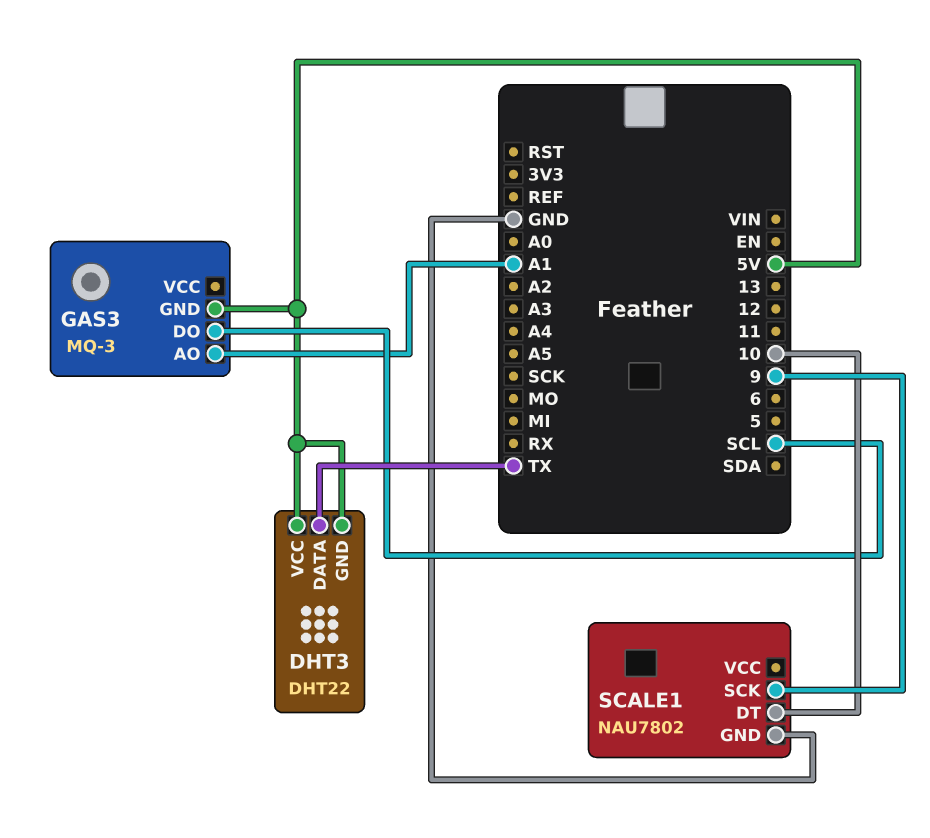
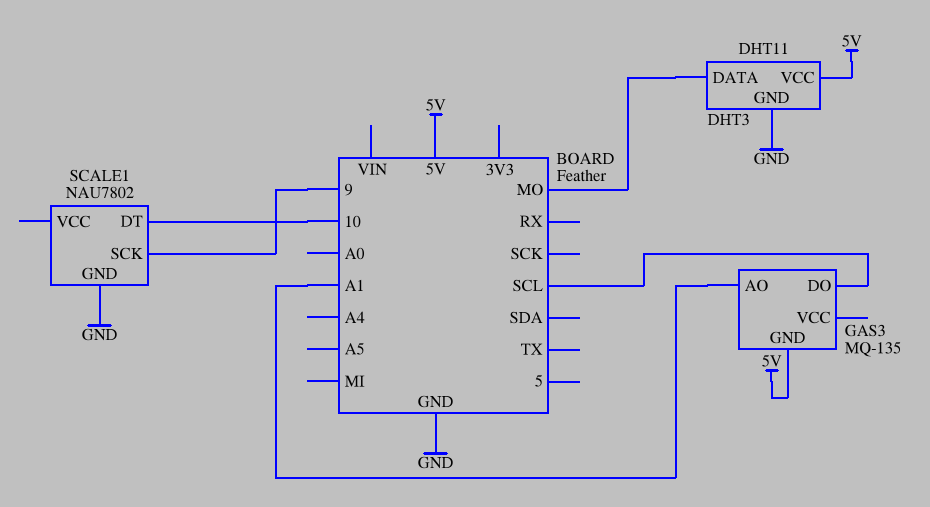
DHT3: DHT22 -> DHT11
DHT3 pin DATA: TX -> MO
DHT3 pin GND: 5V -> GND
GAS3: MQ-3 -> MQ-135

